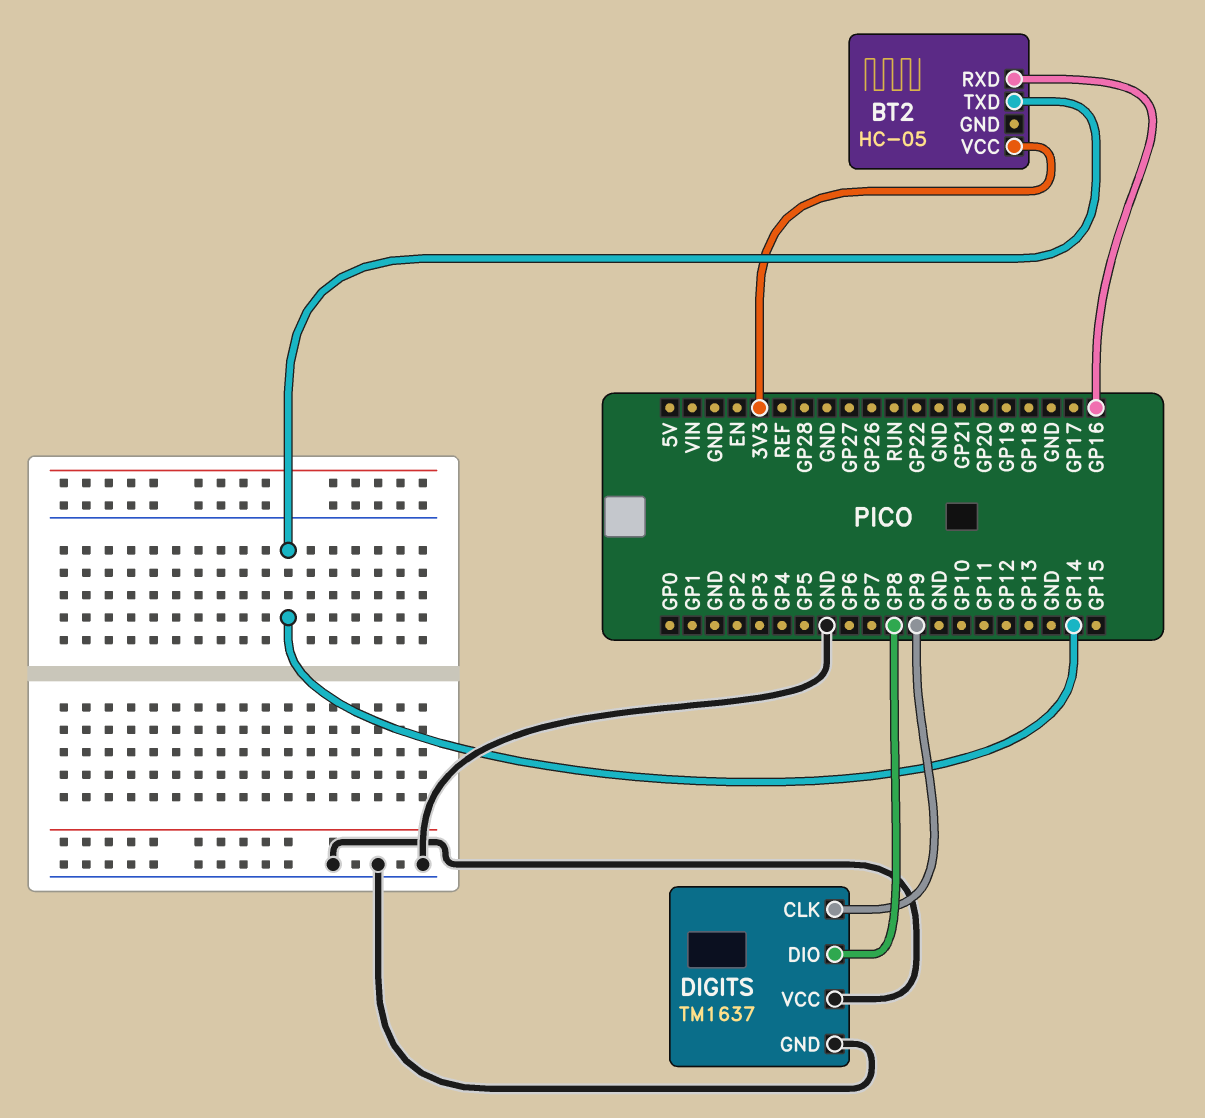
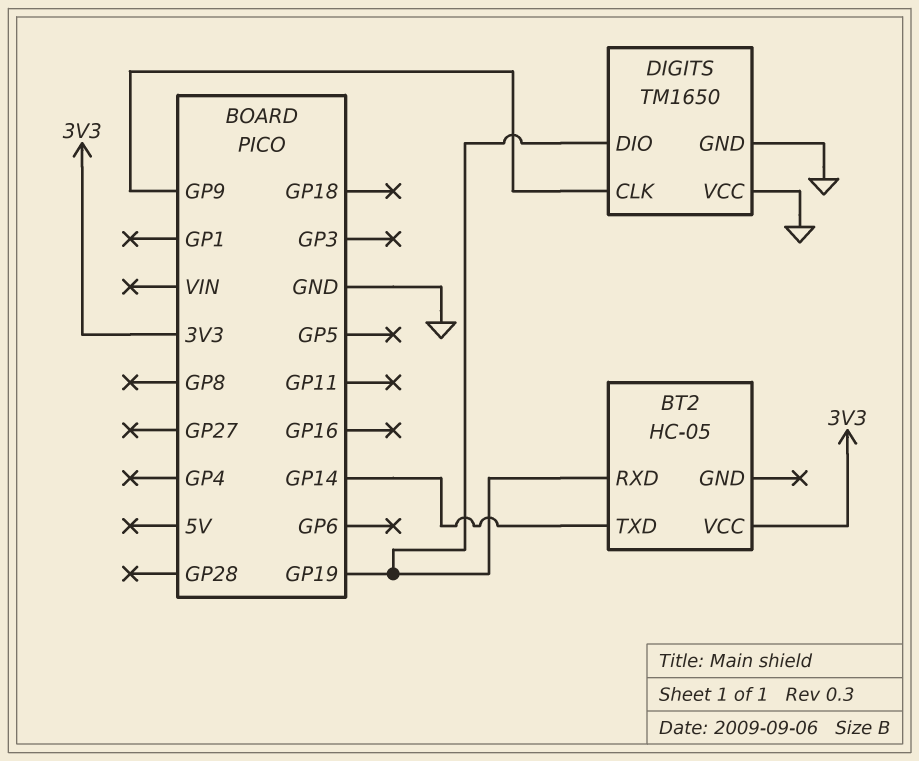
BT2 pin RXD: GP16 -> GP19
DIGITS: TM1637 -> TM1650
DIGITS pin DIO: GP8 -> GP19

